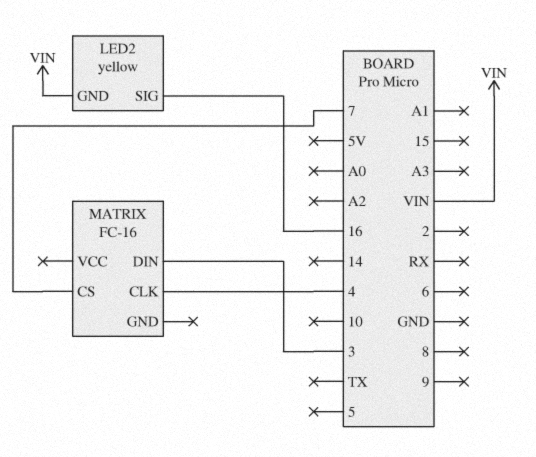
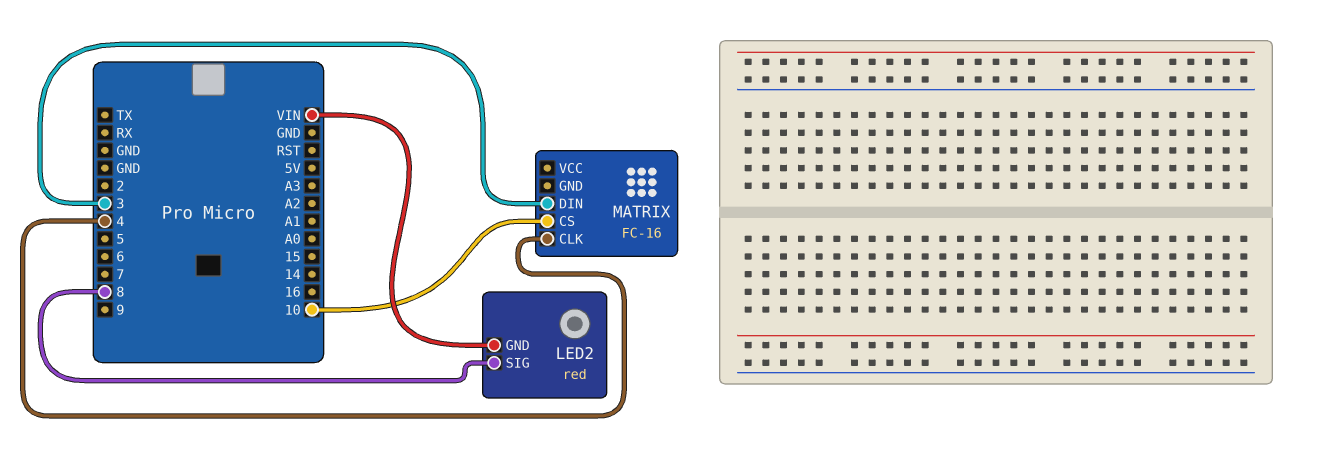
LED2: yellow -> red
LED2 pin SIG: 16 -> 8
MATRIX pin CS: 7 -> 10

